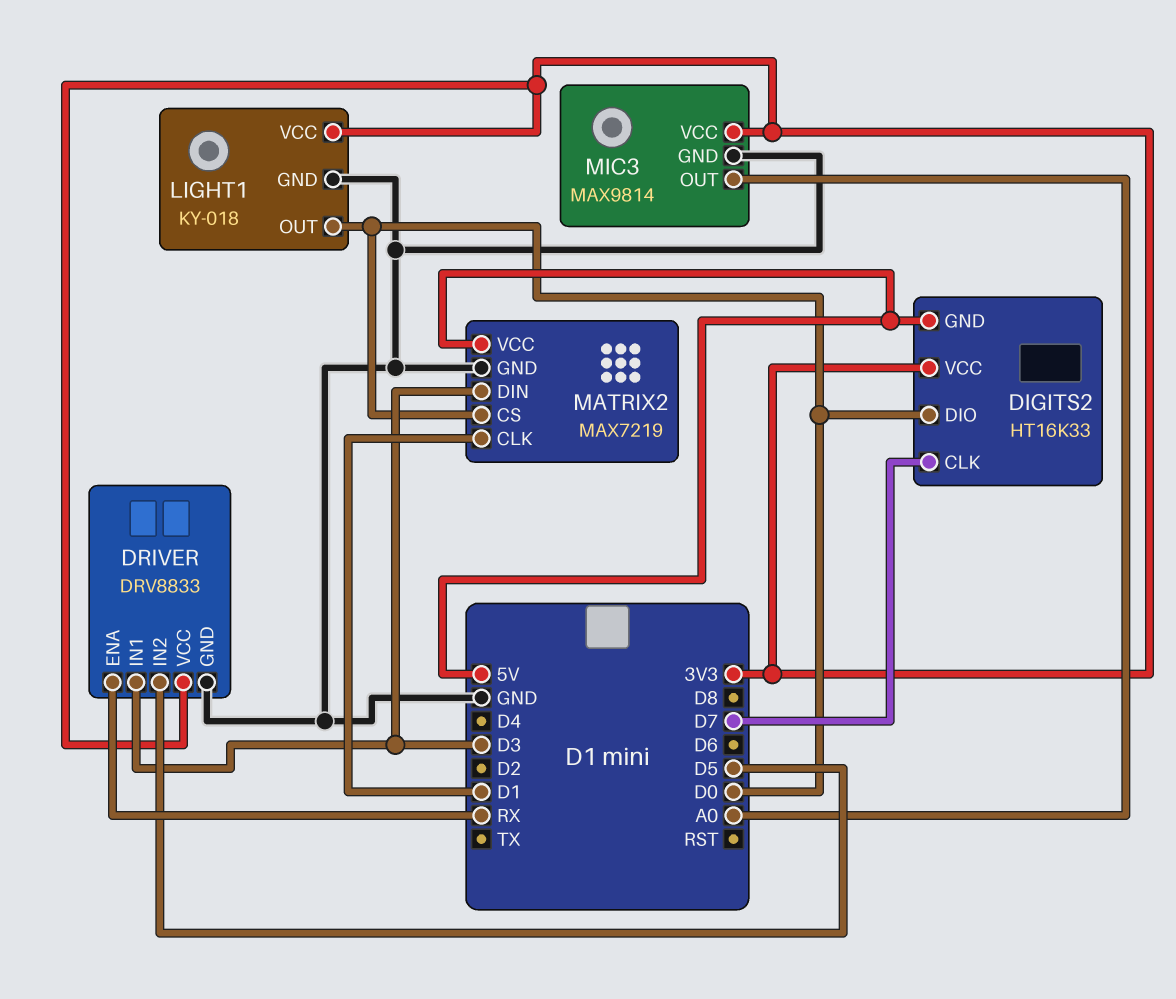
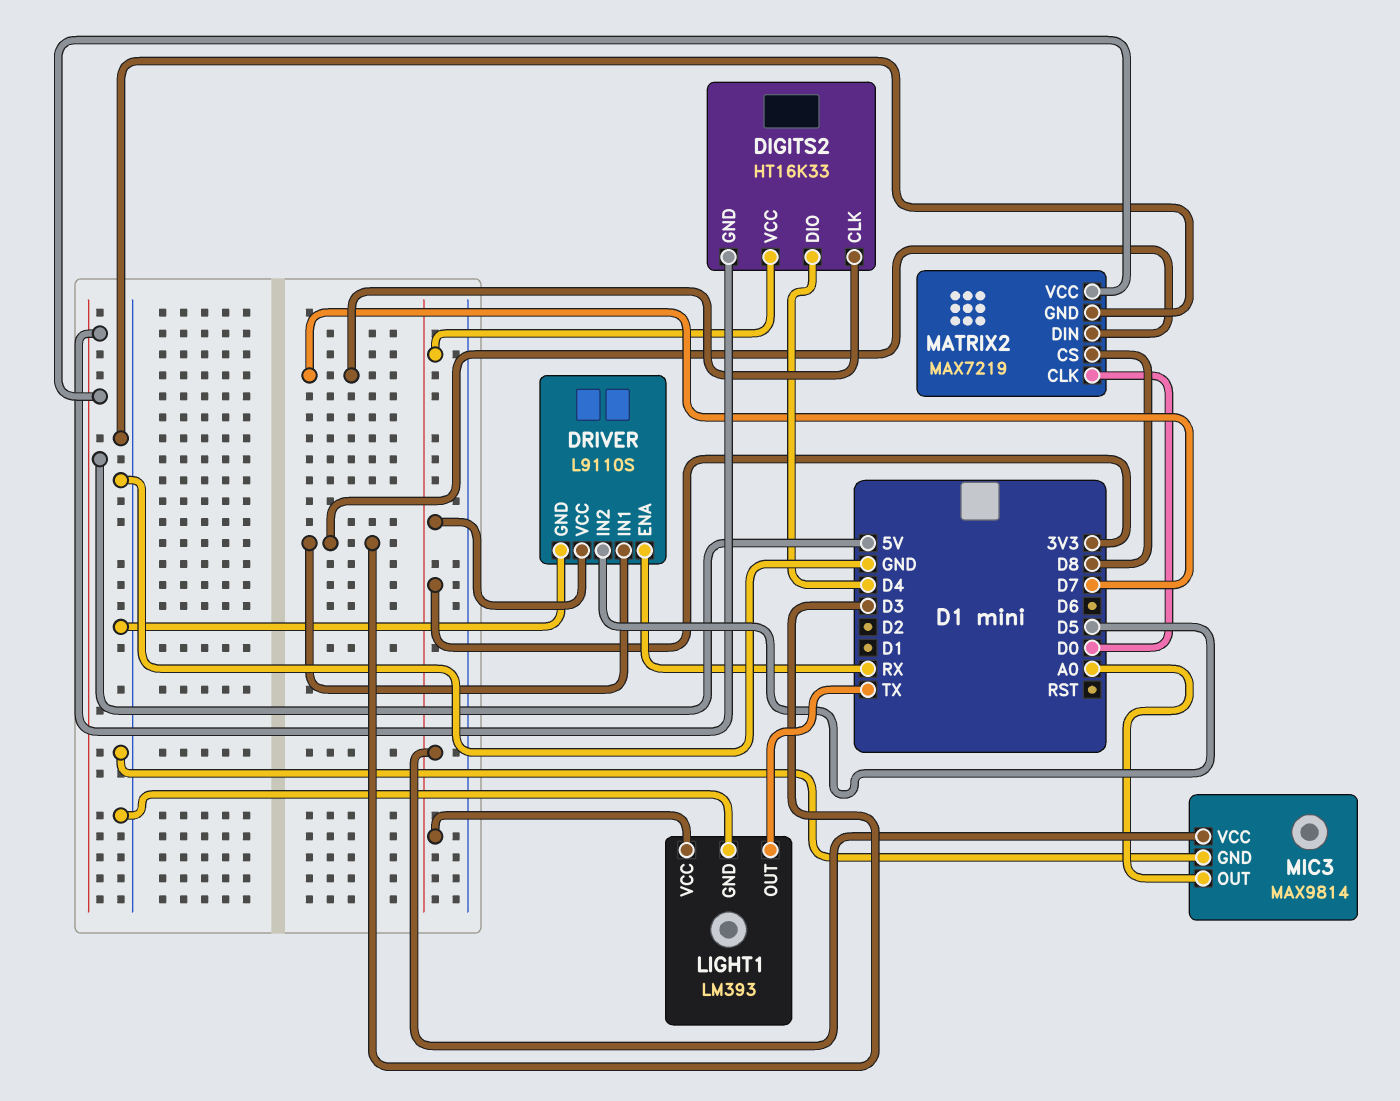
DIGITS2 pin DIO: D0 -> D4
DRIVER: DRV8833 -> L9110S
LIGHT1: KY-018 -> LM393
LIGHT1 pin OUT: D0 -> TX
MATRIX2 pin CLK: D1 -> D0
MATRIX2 pin CS: D0 -> D8

